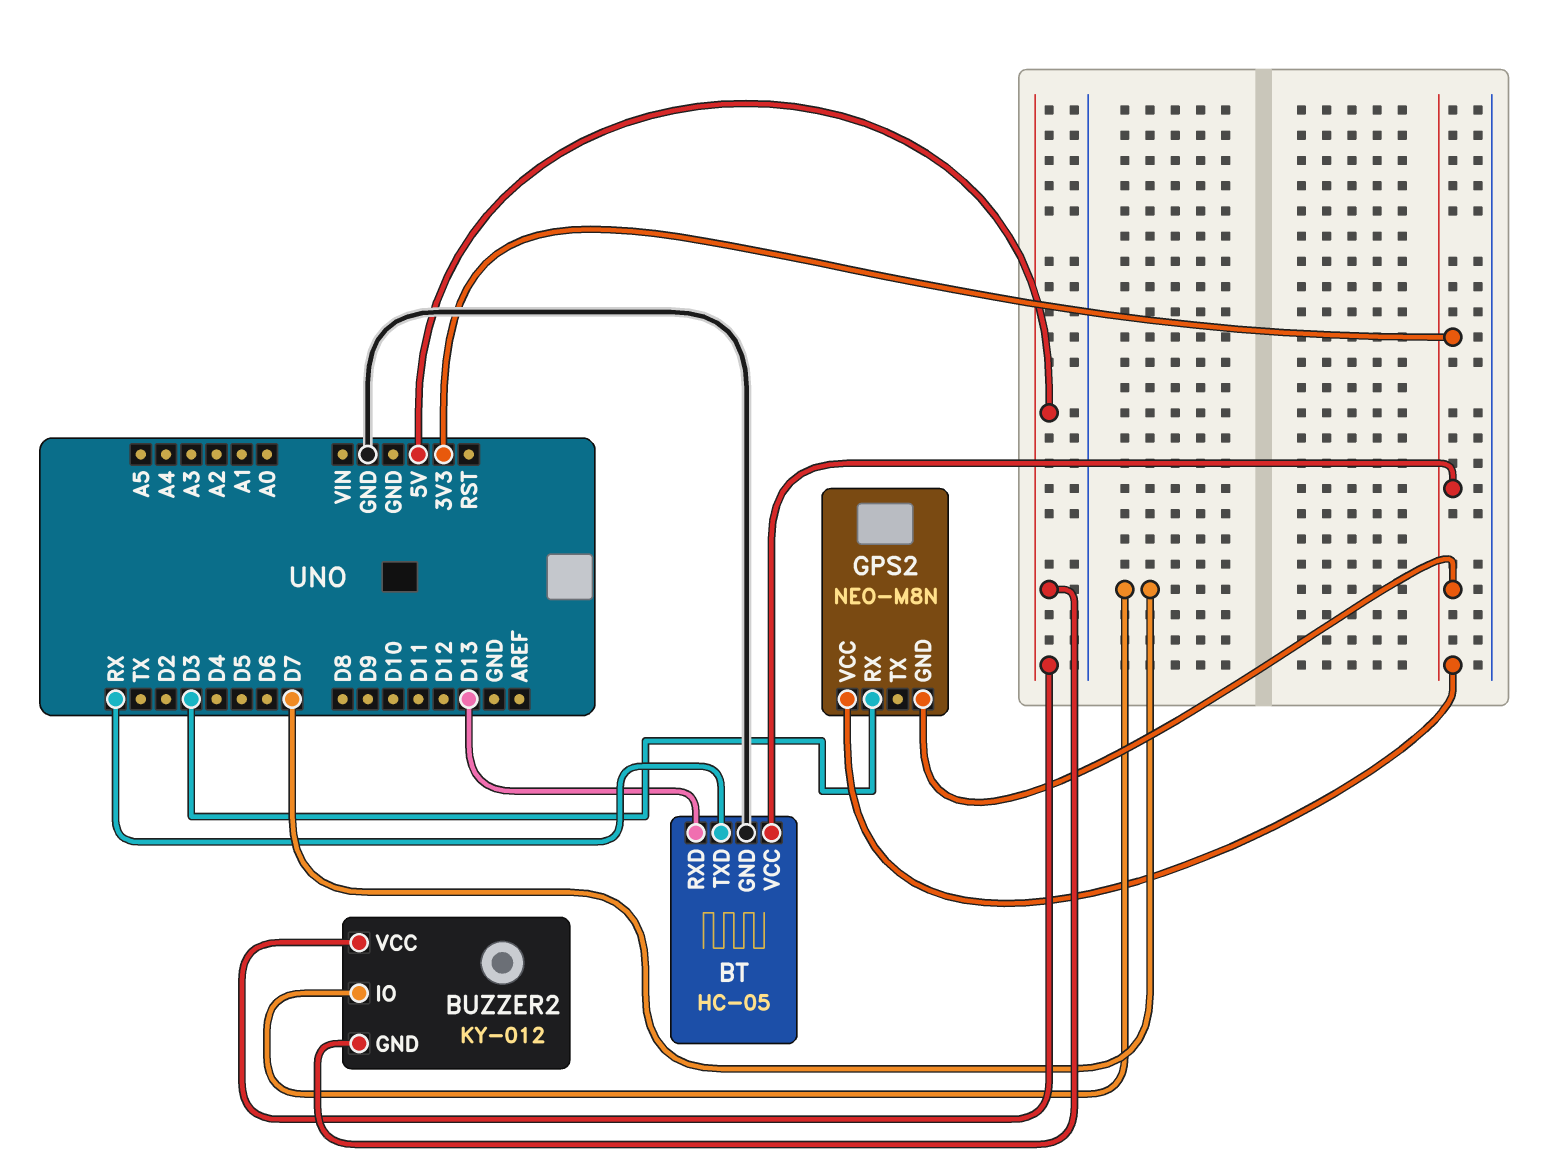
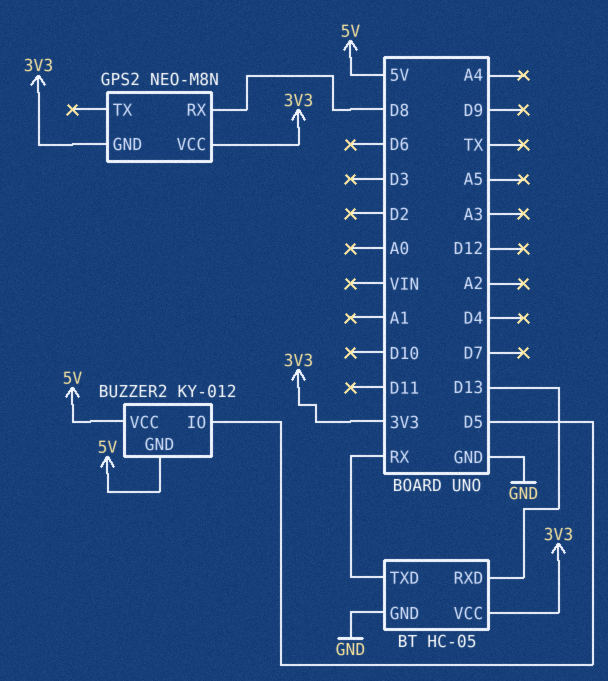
BUZZER2 pin IO: D7 -> D5
GPS2 pin RX: D3 -> D8

